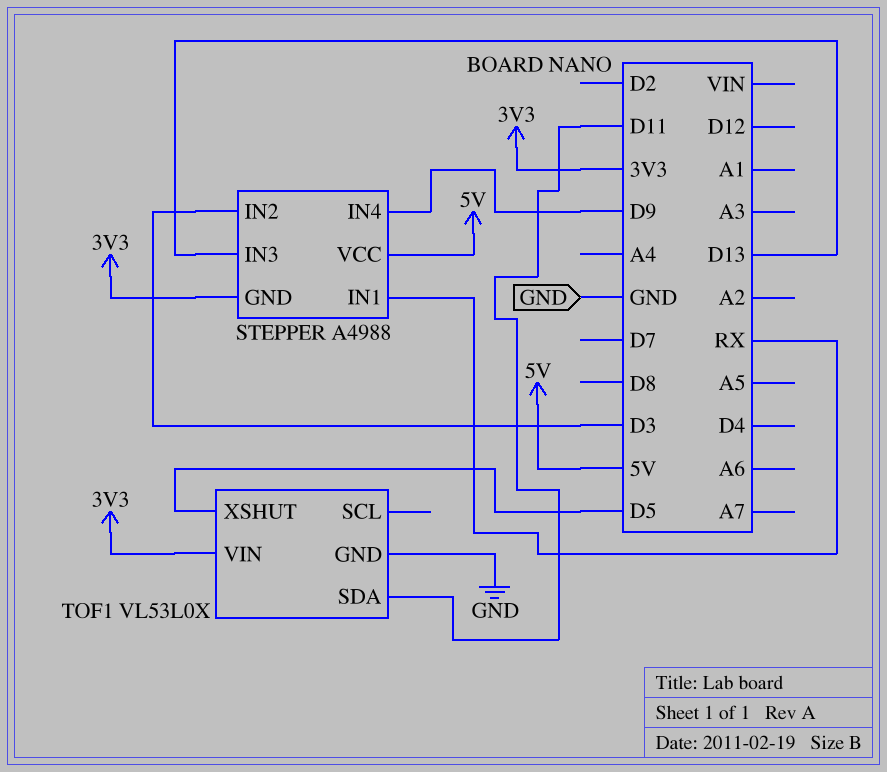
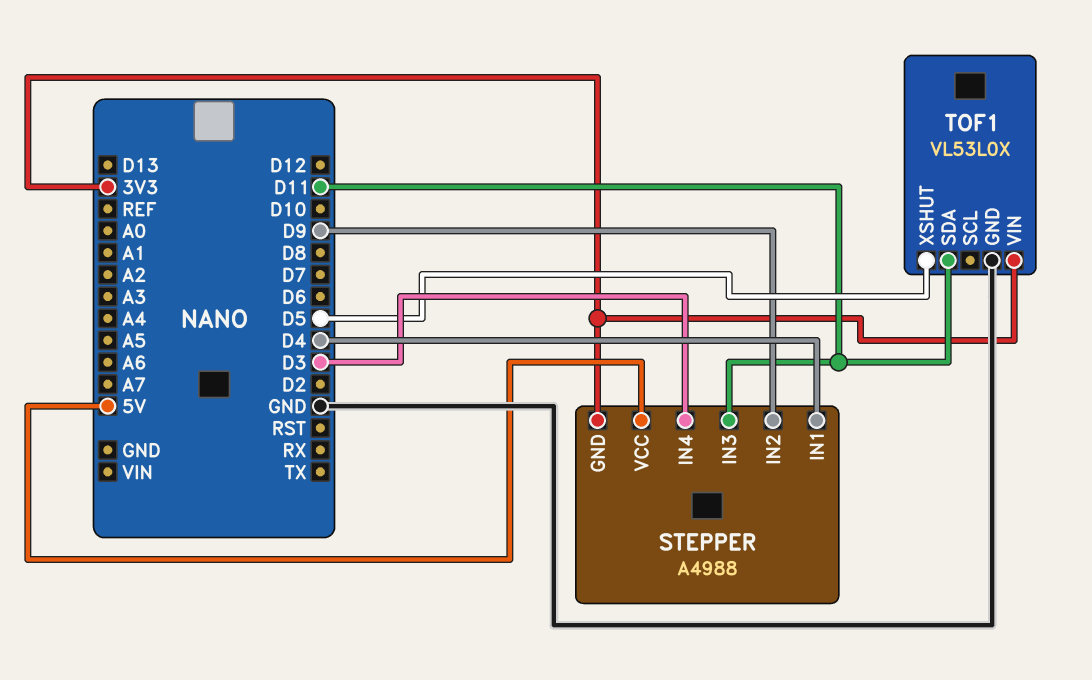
STEPPER pin IN1: RX -> D4
STEPPER pin IN2: D3 -> D9
STEPPER pin IN3: D13 -> D11
STEPPER pin IN4: D9 -> D3

